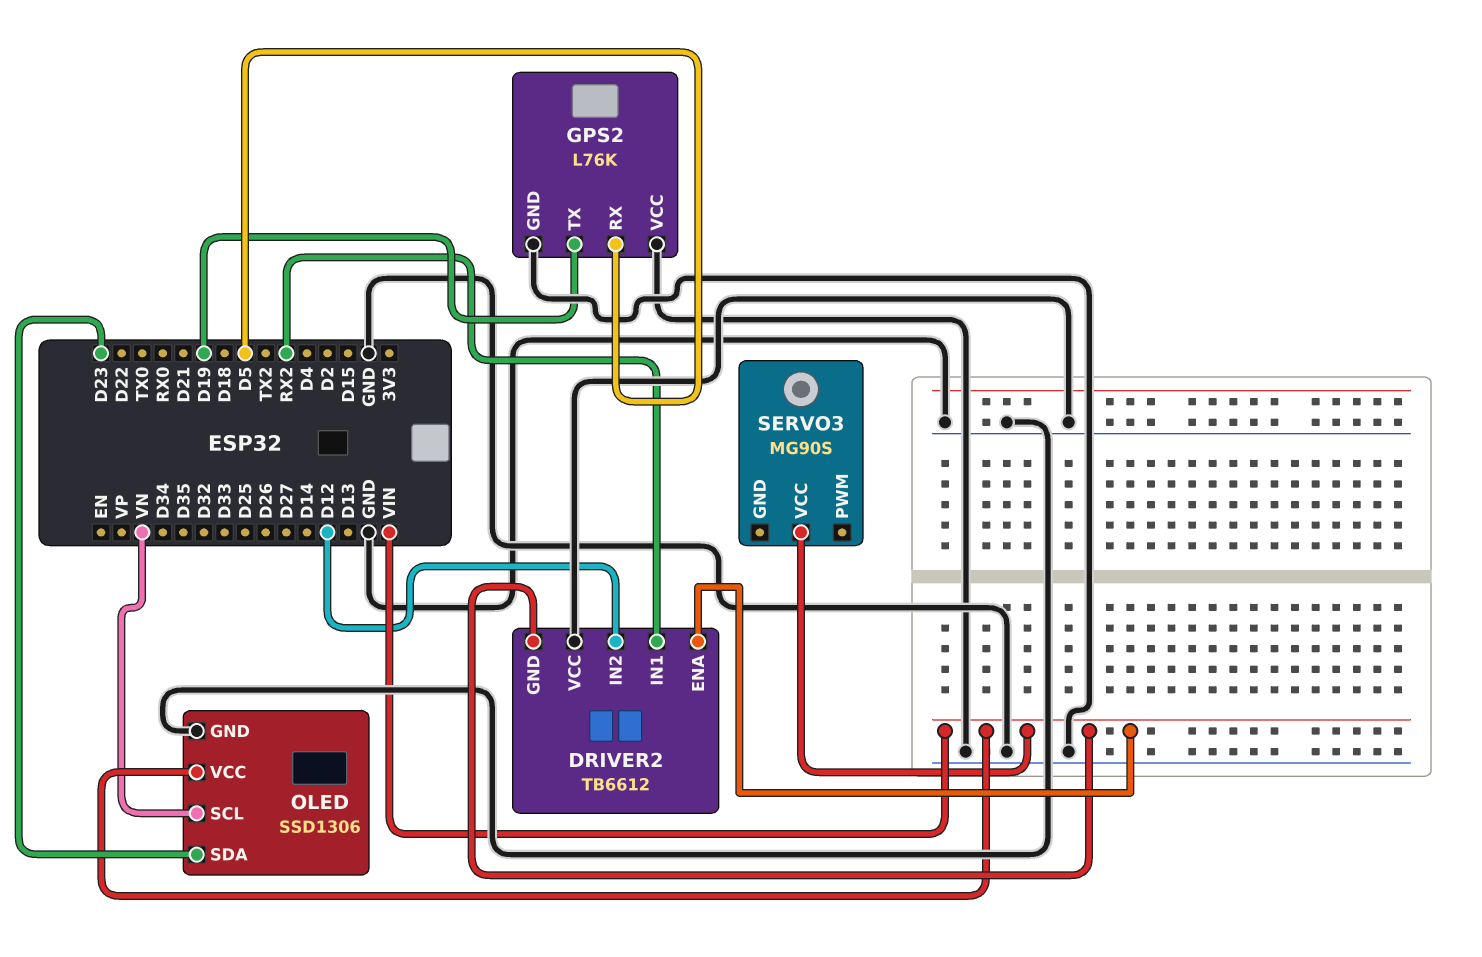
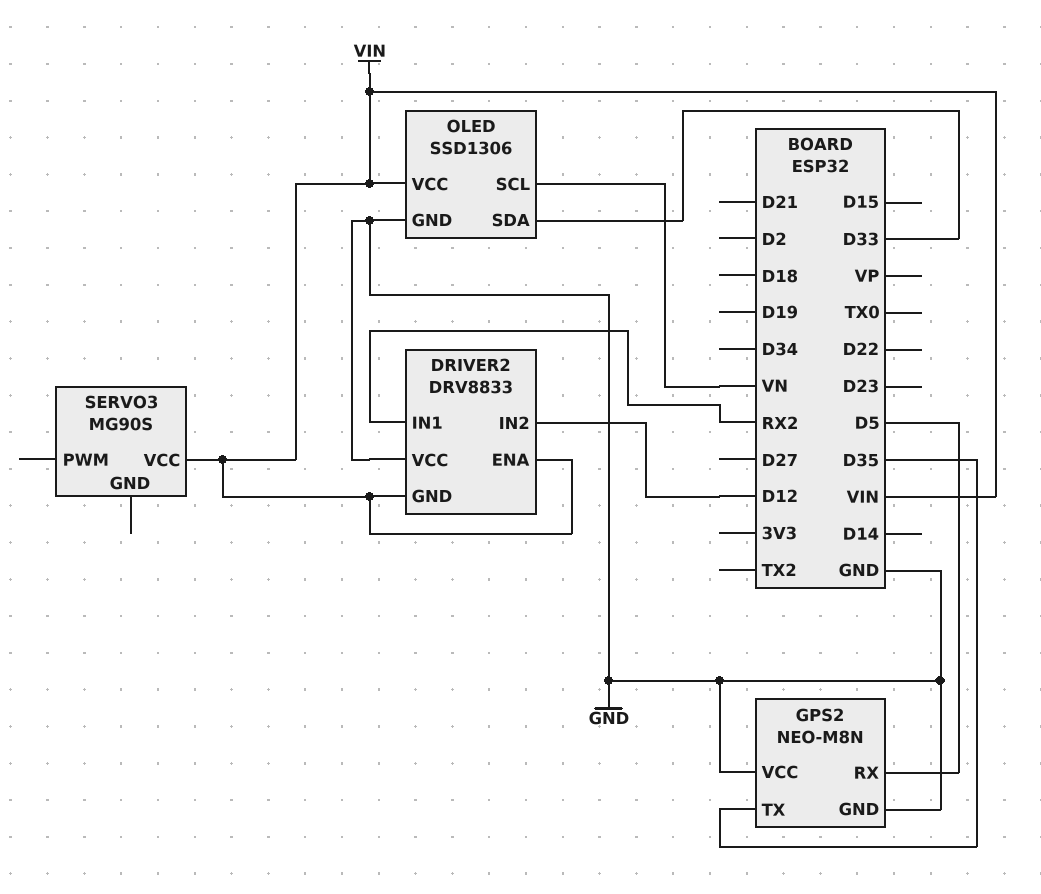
DRIVER2: TB6612 -> DRV8833
GPS2: L76K -> NEO-M8N
GPS2 pin TX: D19 -> D35
OLED pin SDA: D23 -> D33

